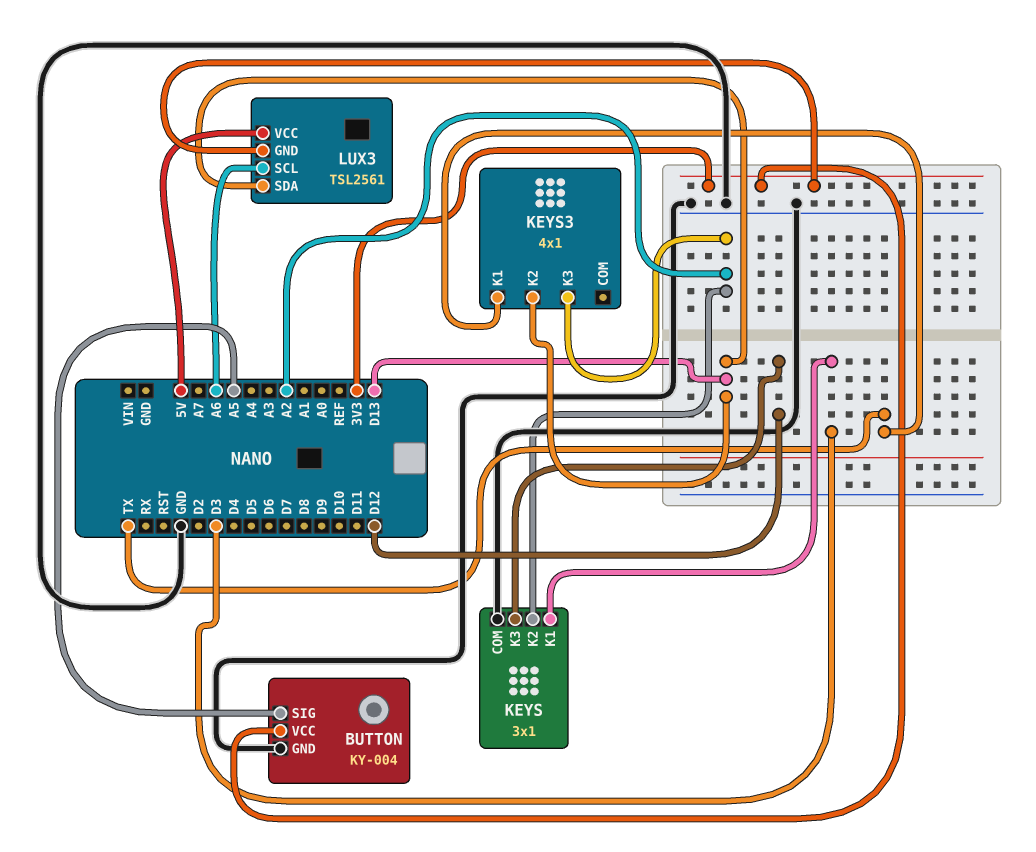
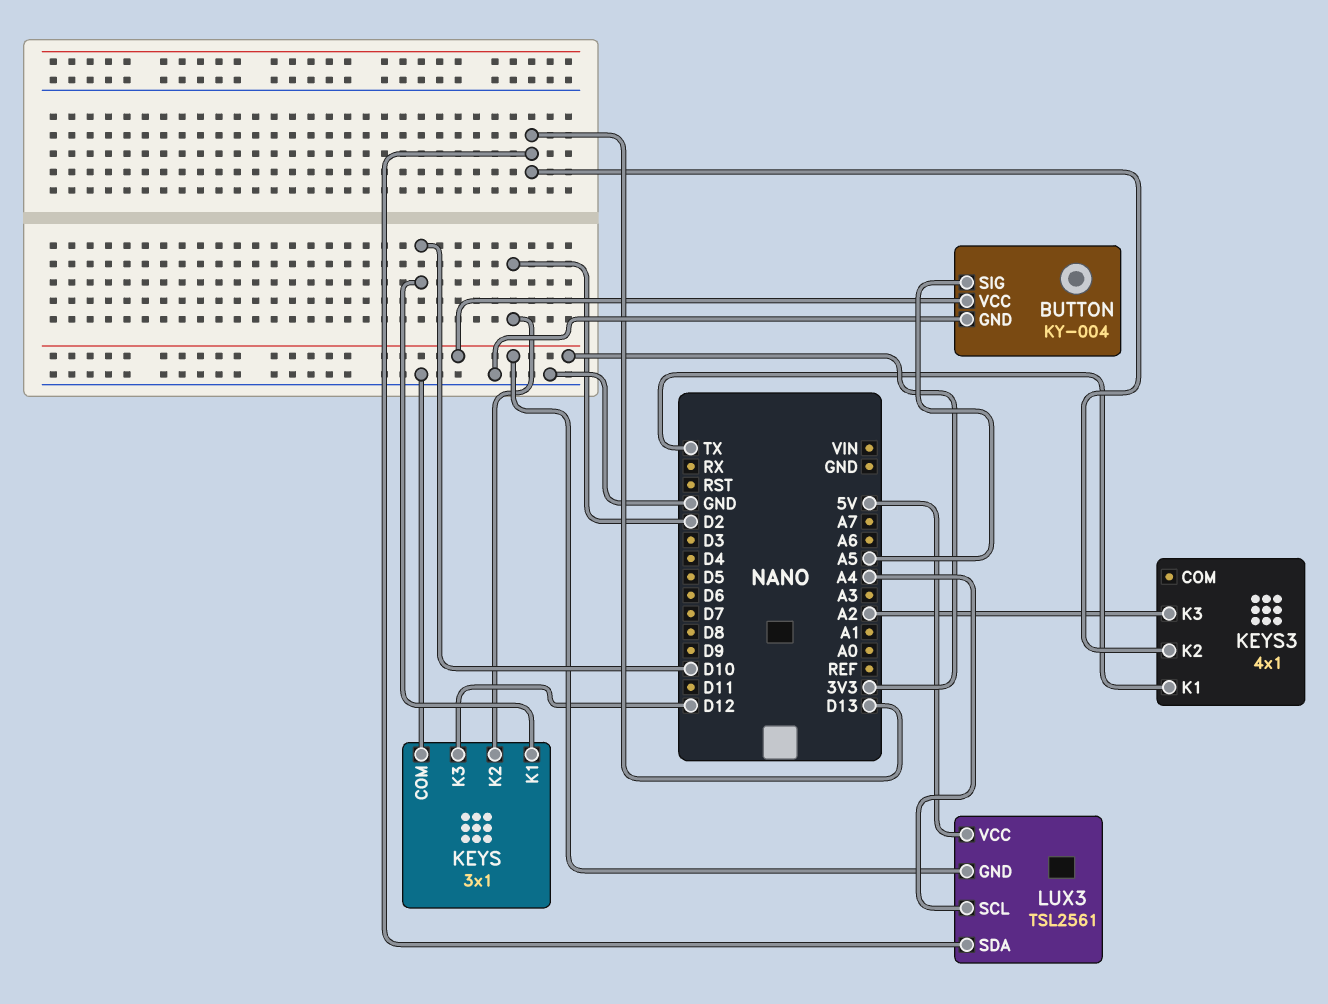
KEYS pin K1: D3 -> D10
KEYS pin K2: A2 -> D2
LUX3 pin SCL: A6 -> A4

